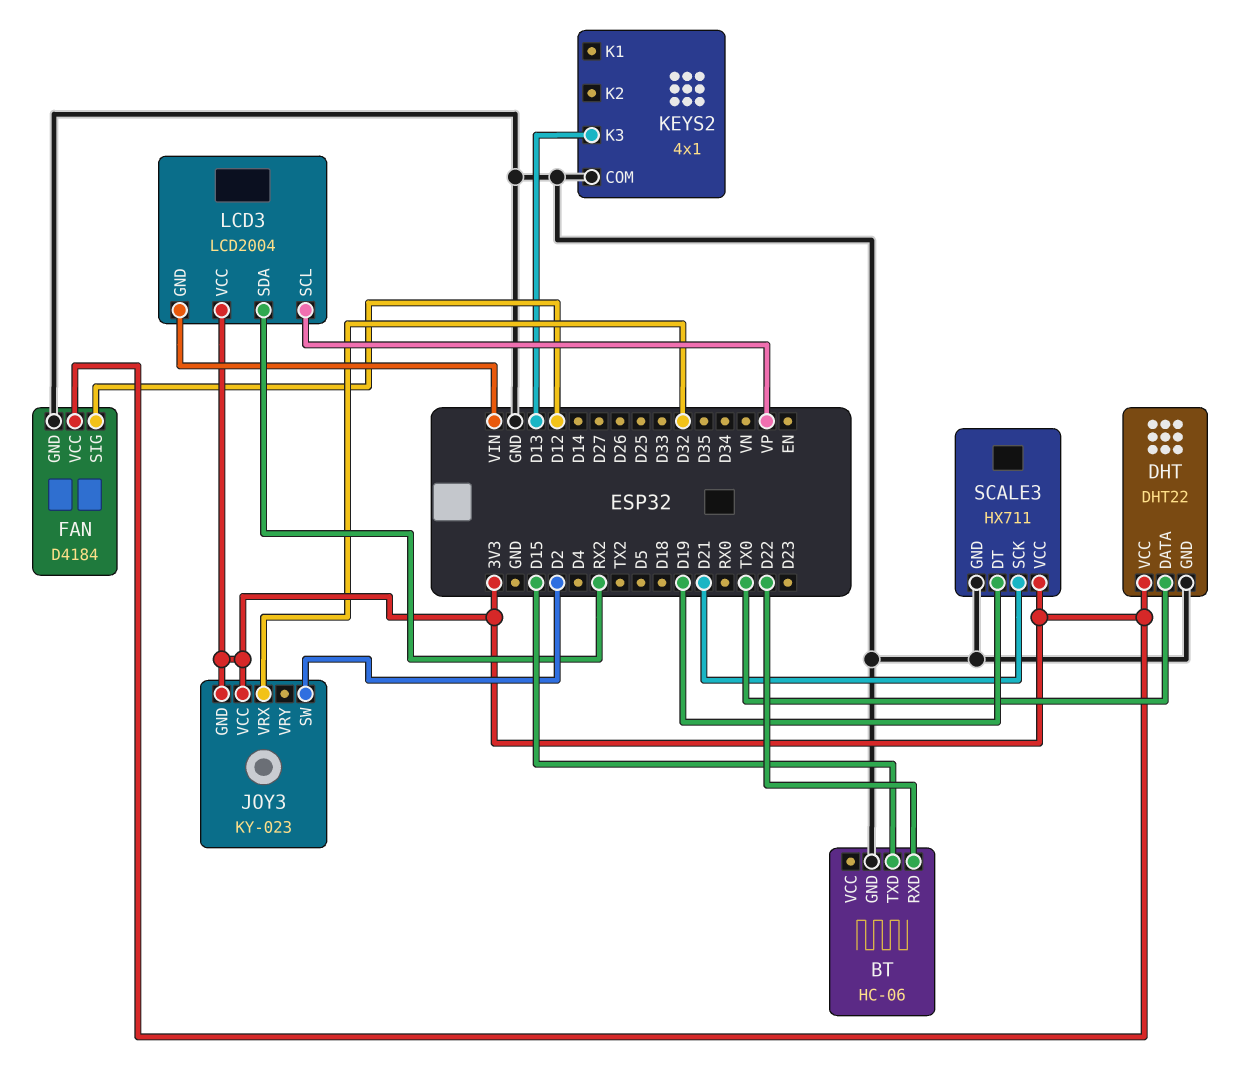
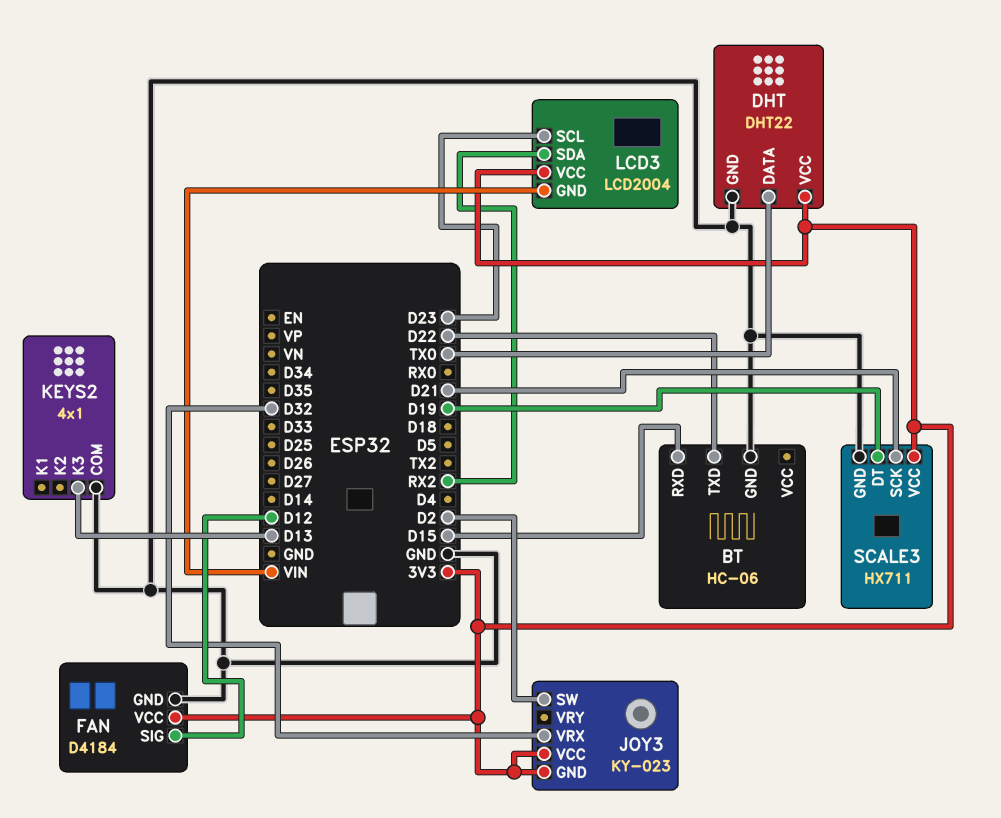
BT pin RXD: D22 -> D15
BT pin TXD: D15 -> D22
LCD3 pin SCL: VP -> D23

